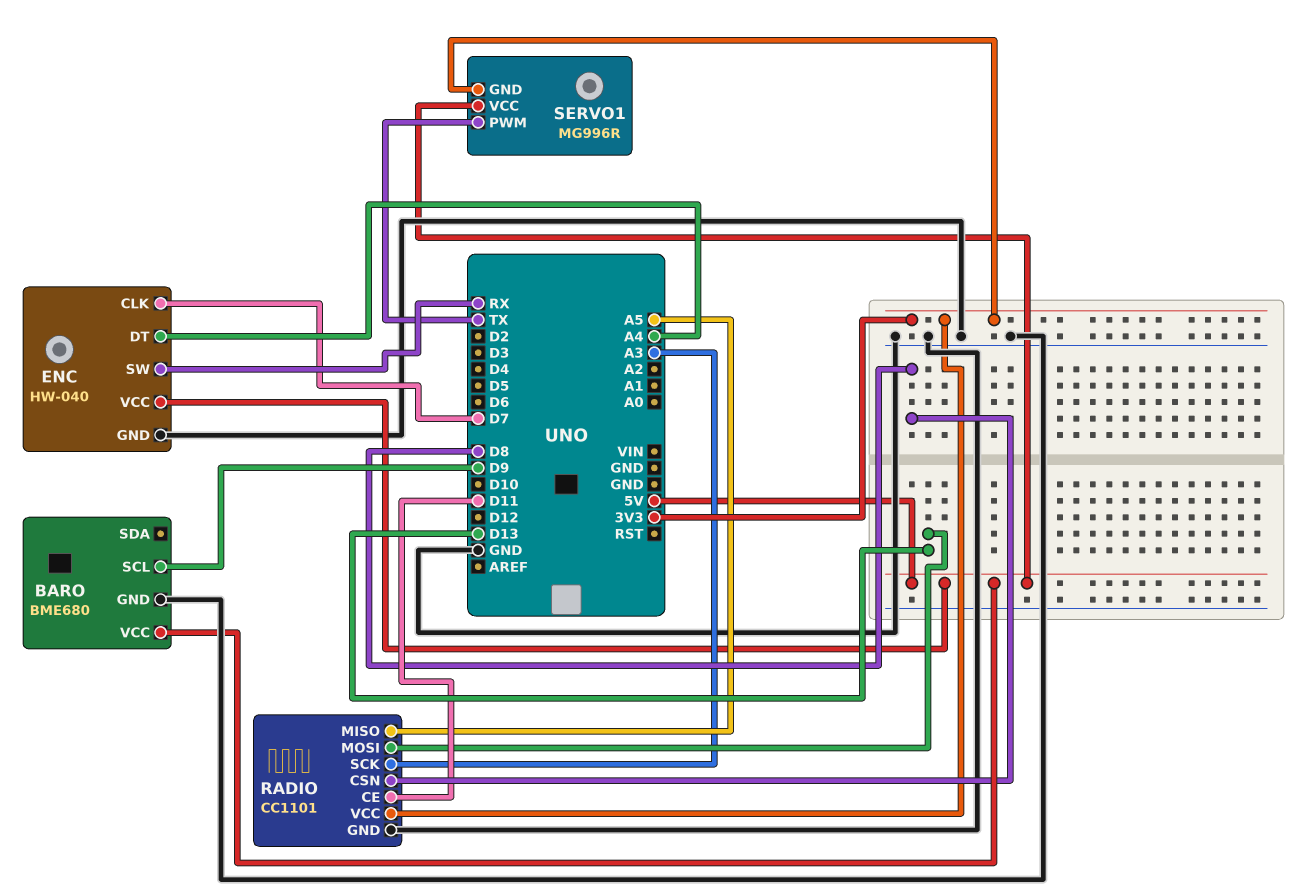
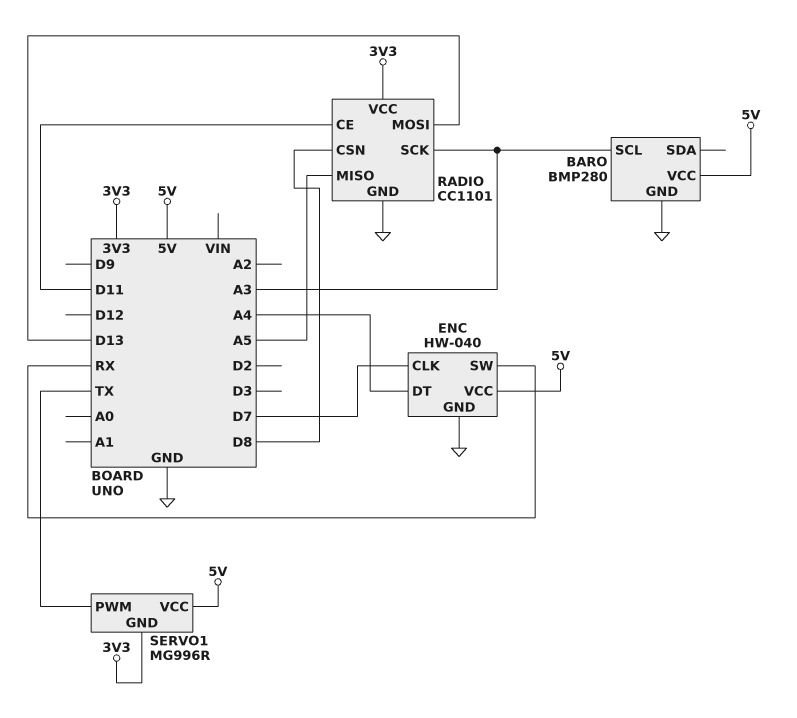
BARO: BME680 -> BMP280
BARO pin SCL: D9 -> A3

